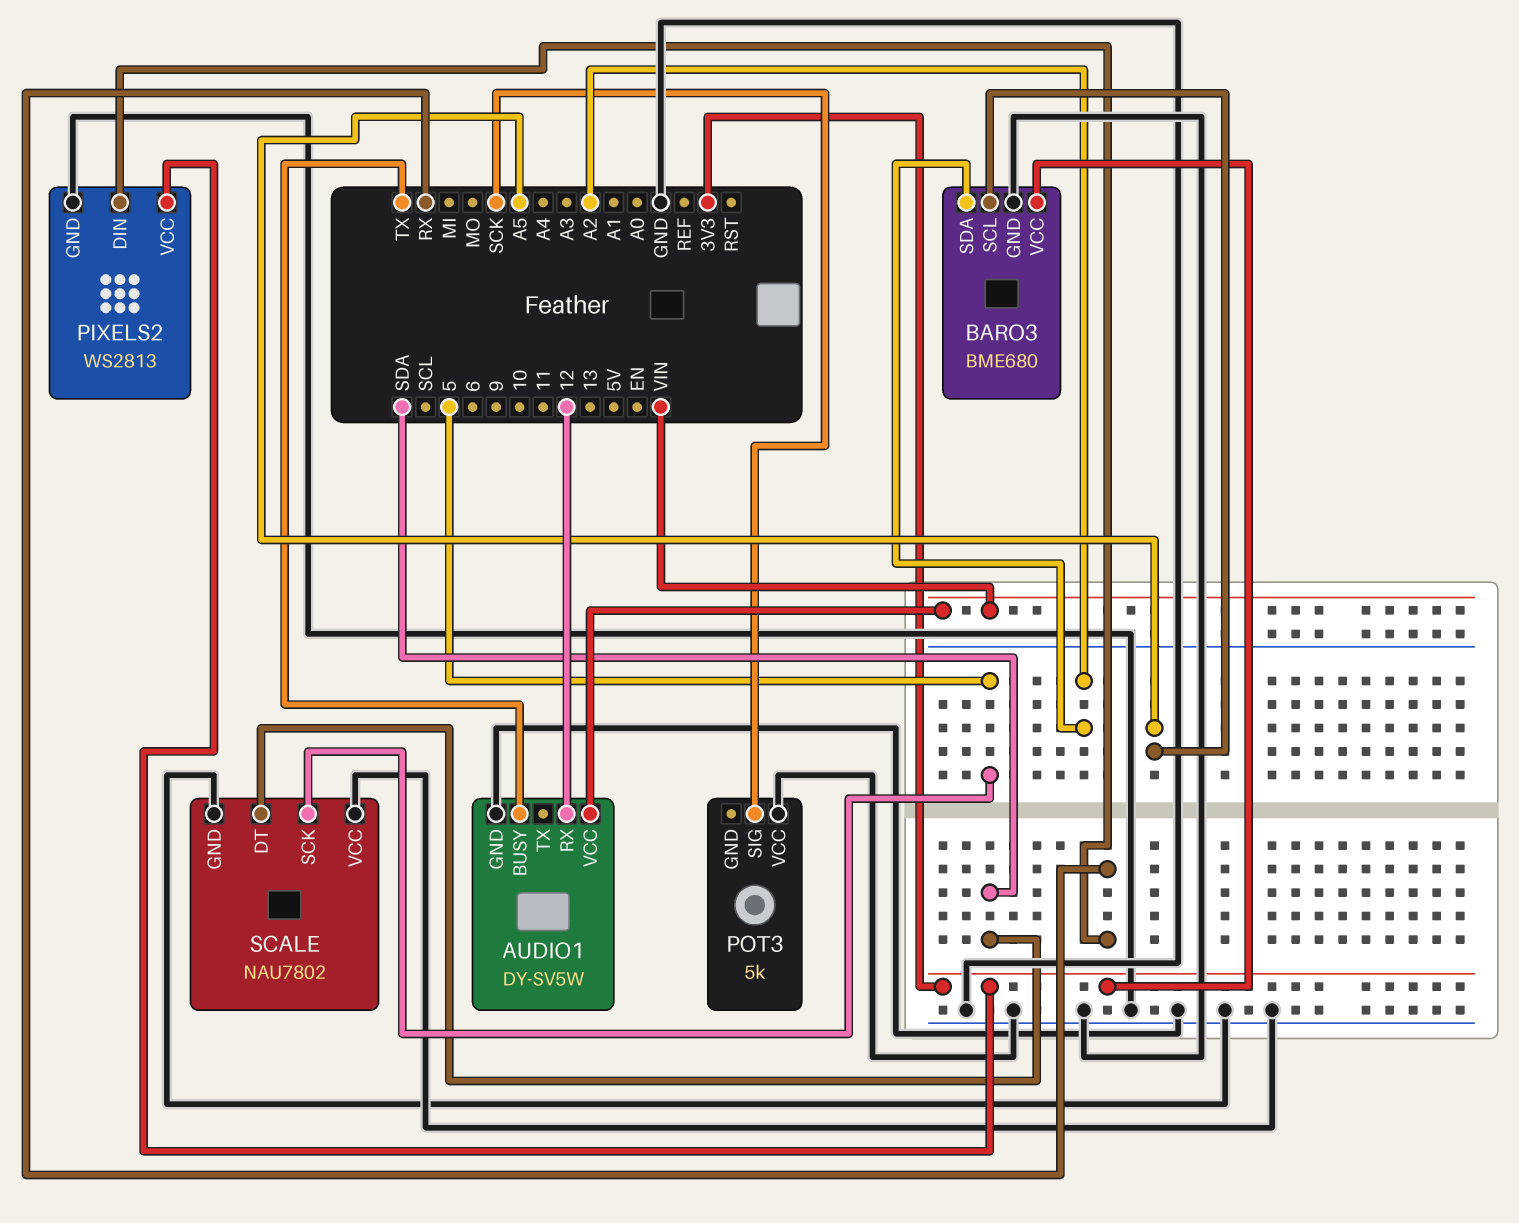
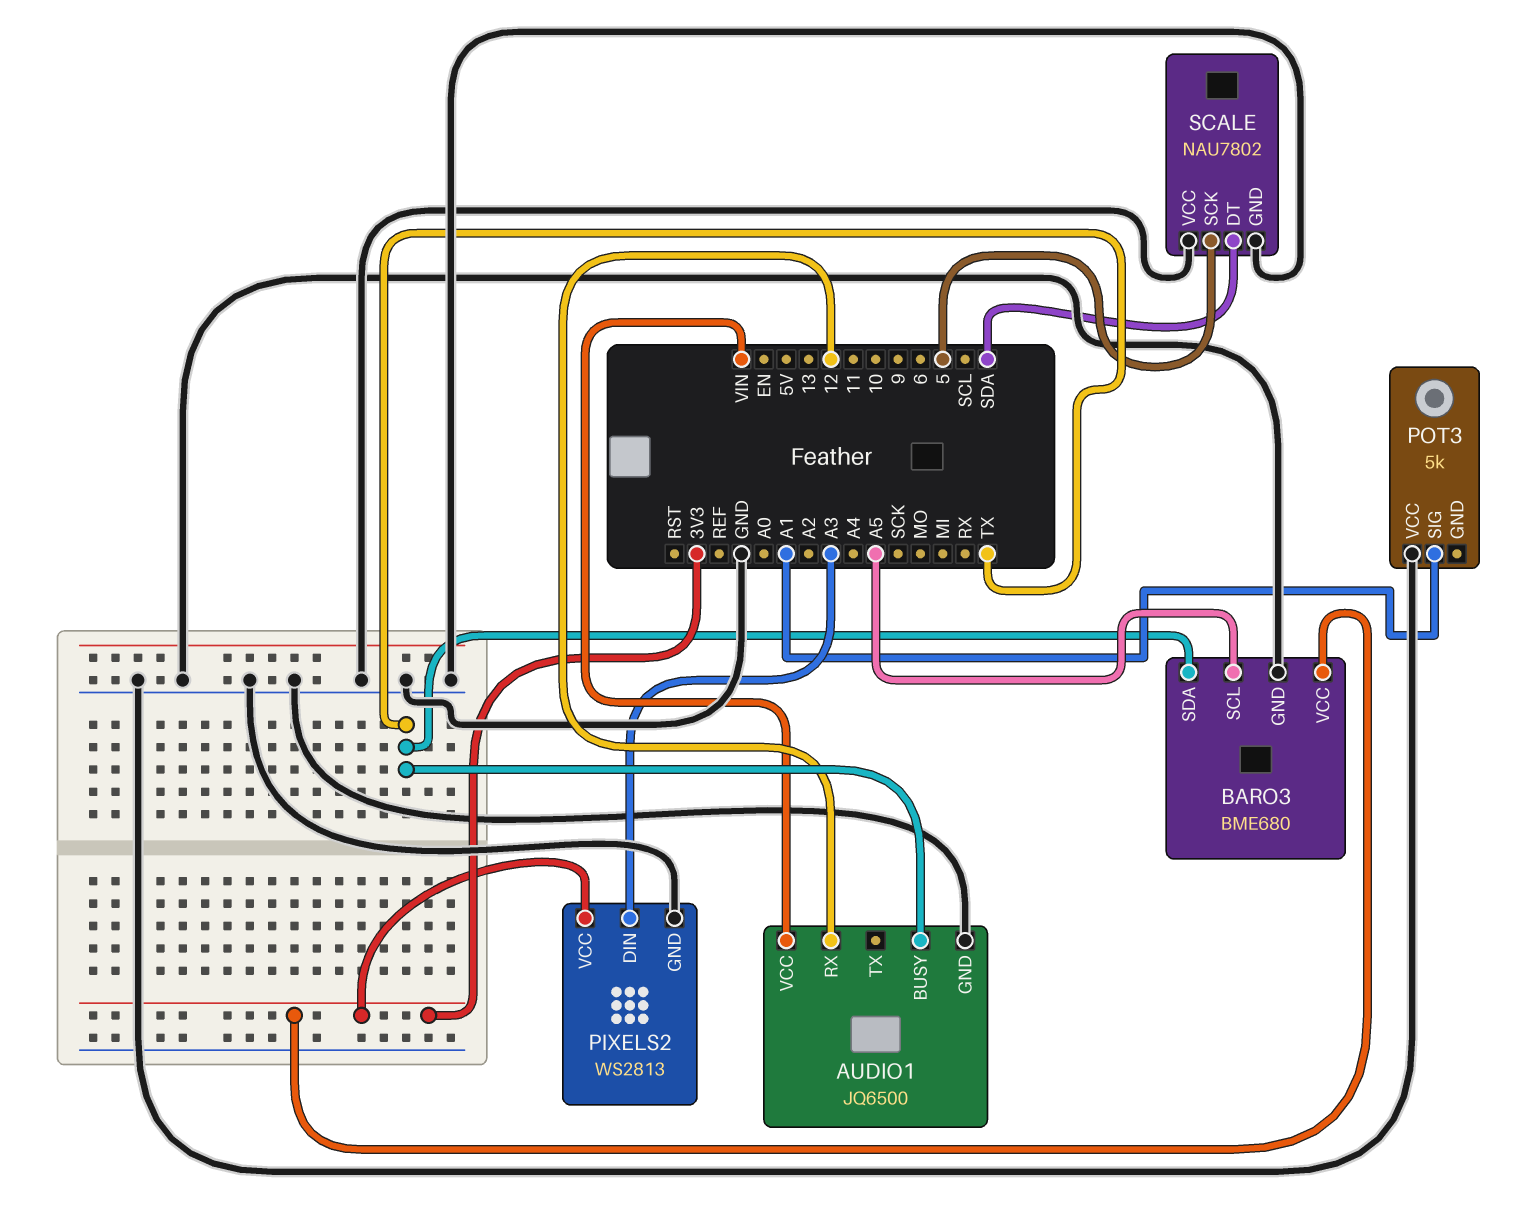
AUDIO1: DY-SV5W -> JQ6500
BARO3 pin SDA: A2 -> TX
PIXELS2 pin DIN: RX -> A3
POT3 pin SIG: SCK -> A1

